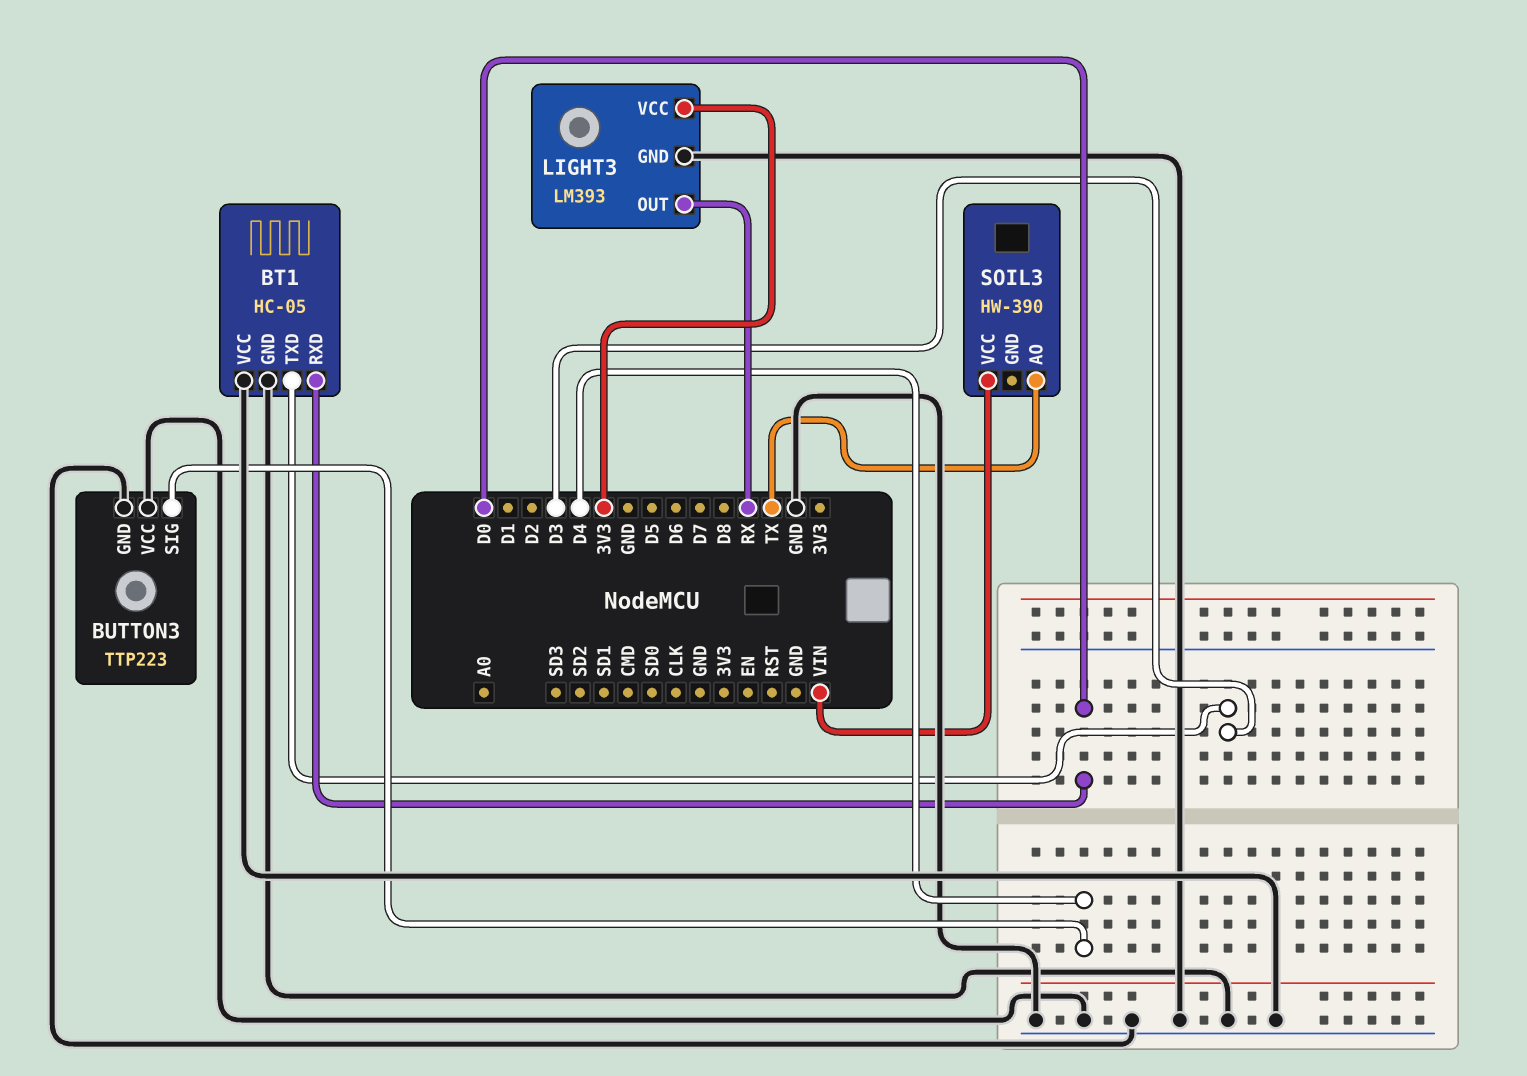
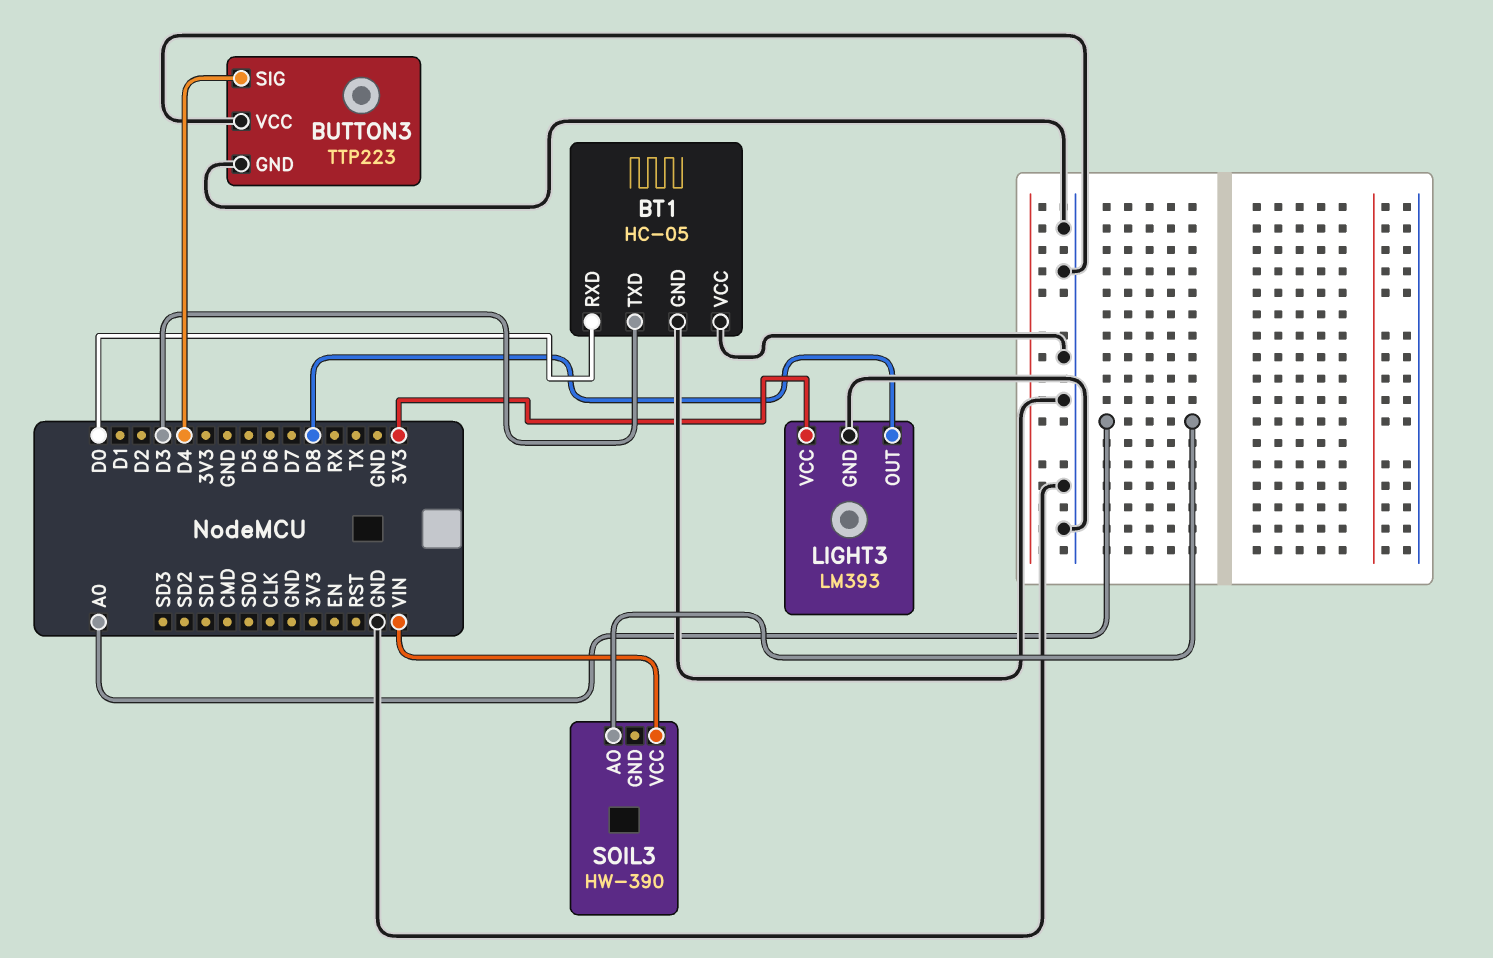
LIGHT3 pin OUT: RX -> D8
SOIL3 pin AO: TX -> A0

